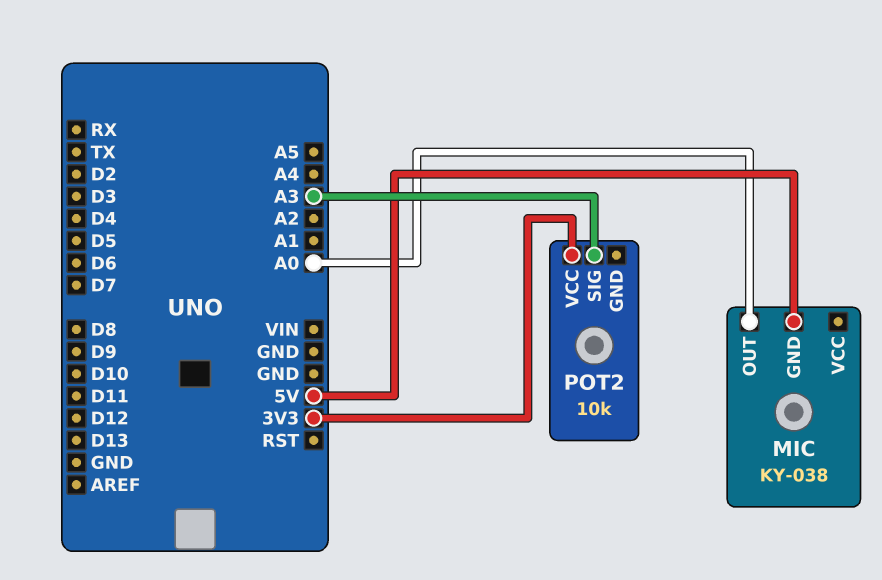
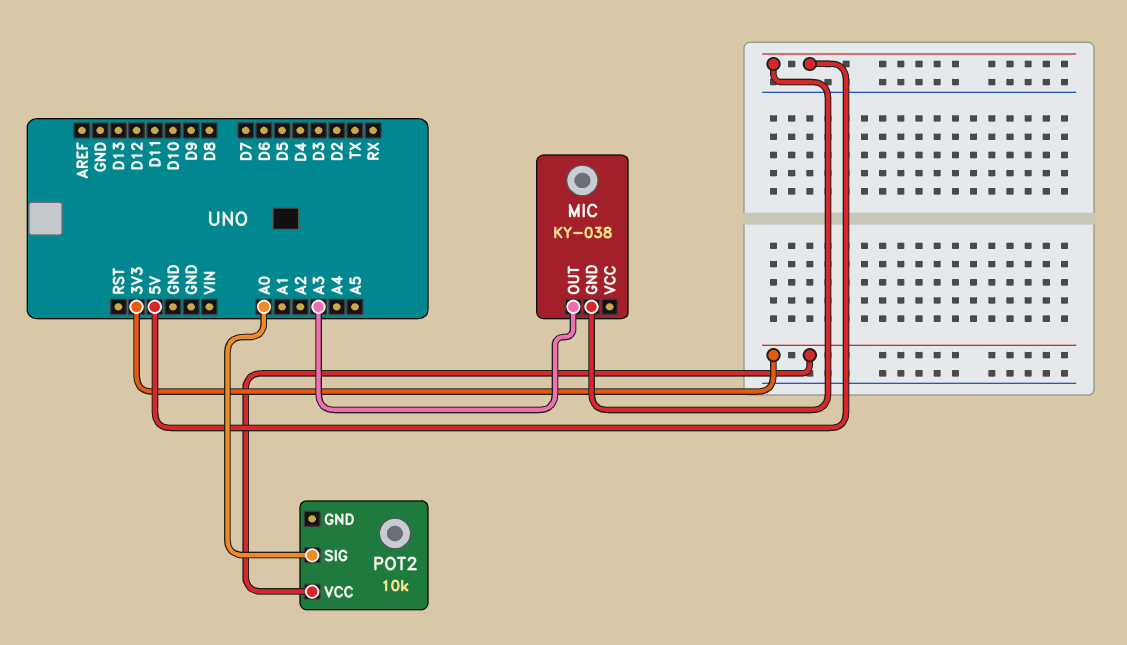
MIC pin OUT: A0 -> A3
POT2 pin SIG: A3 -> A0

